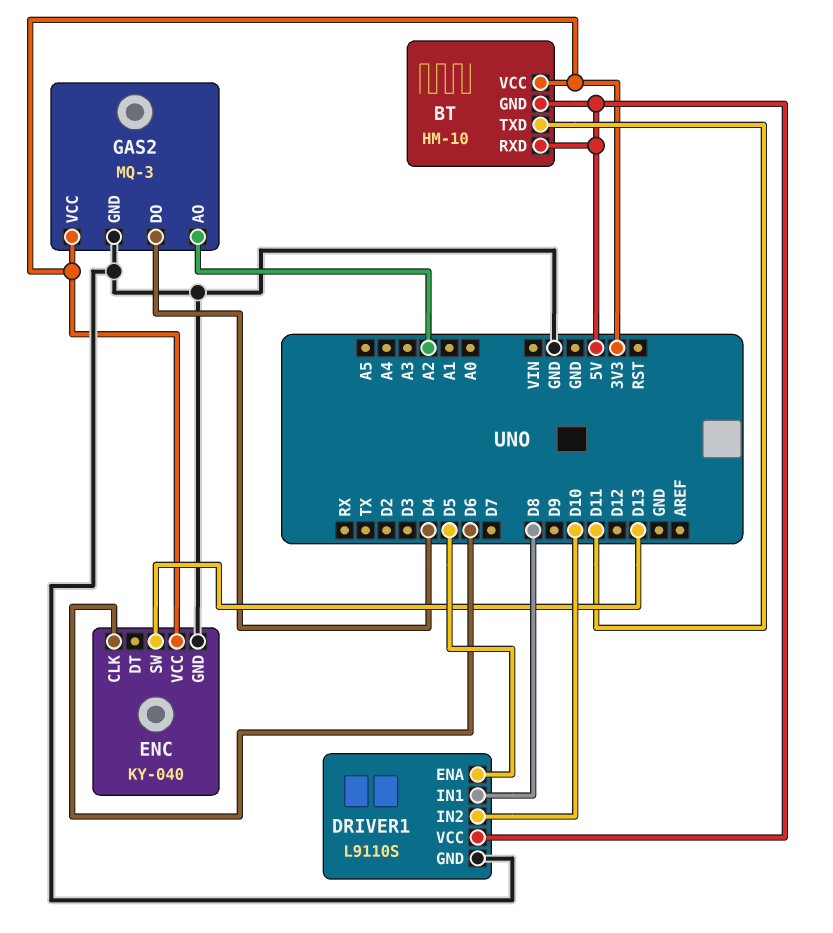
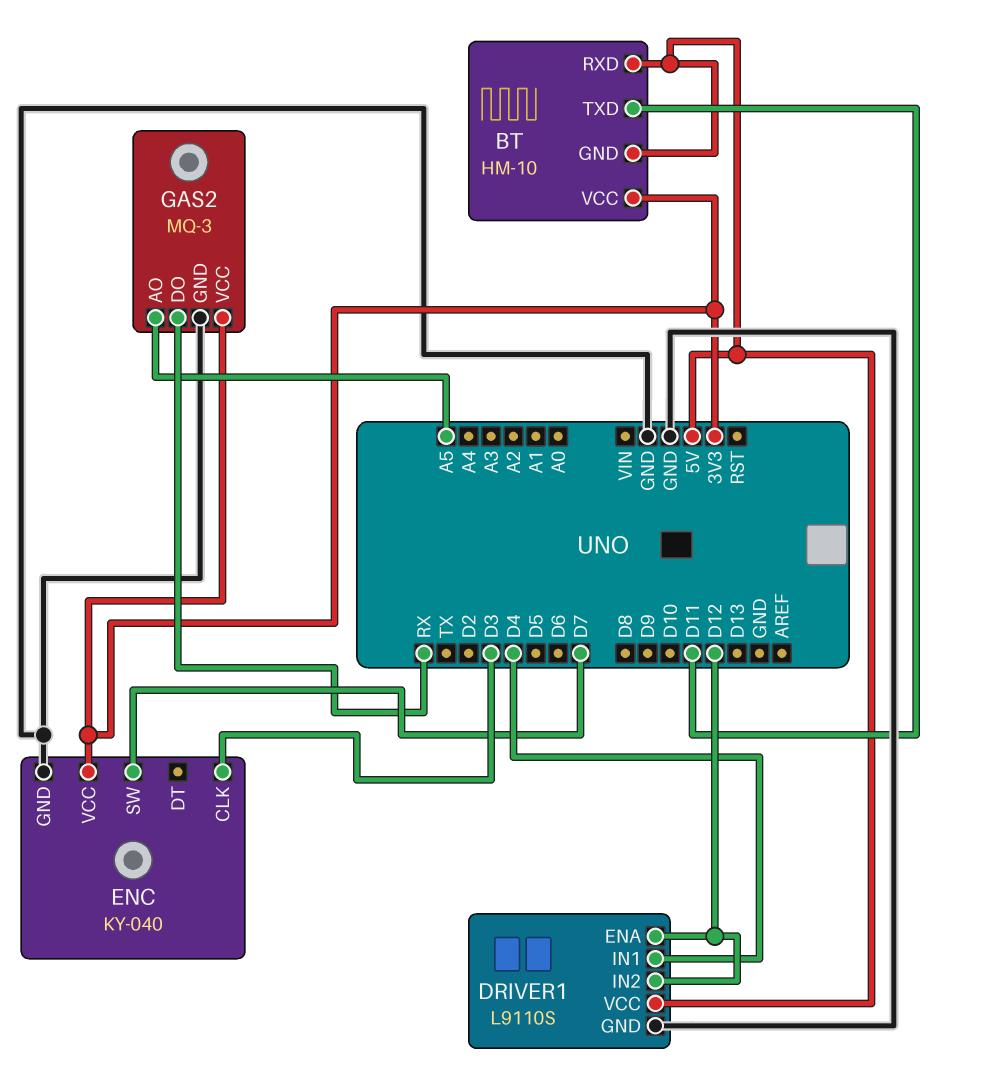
DRIVER1 pin ENA: D5 -> D12
DRIVER1 pin IN1: D8 -> D4
DRIVER1 pin IN2: D10 -> D12
ENC pin CLK: D6 -> D3
ENC pin SW: D13 -> D7
GAS2 pin AO: A2 -> A5
GAS2 pin DO: D4 -> RX

